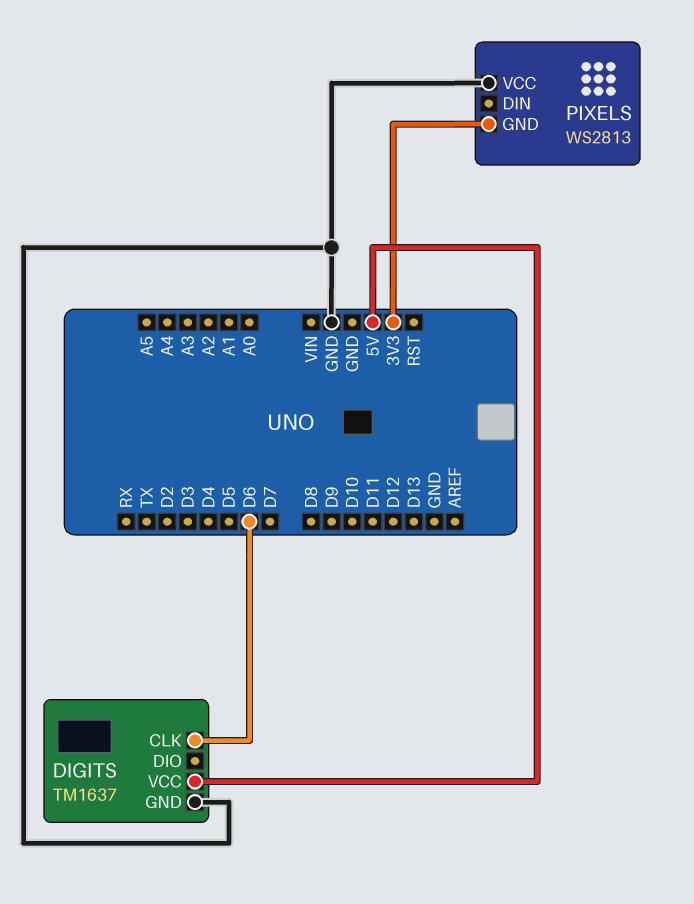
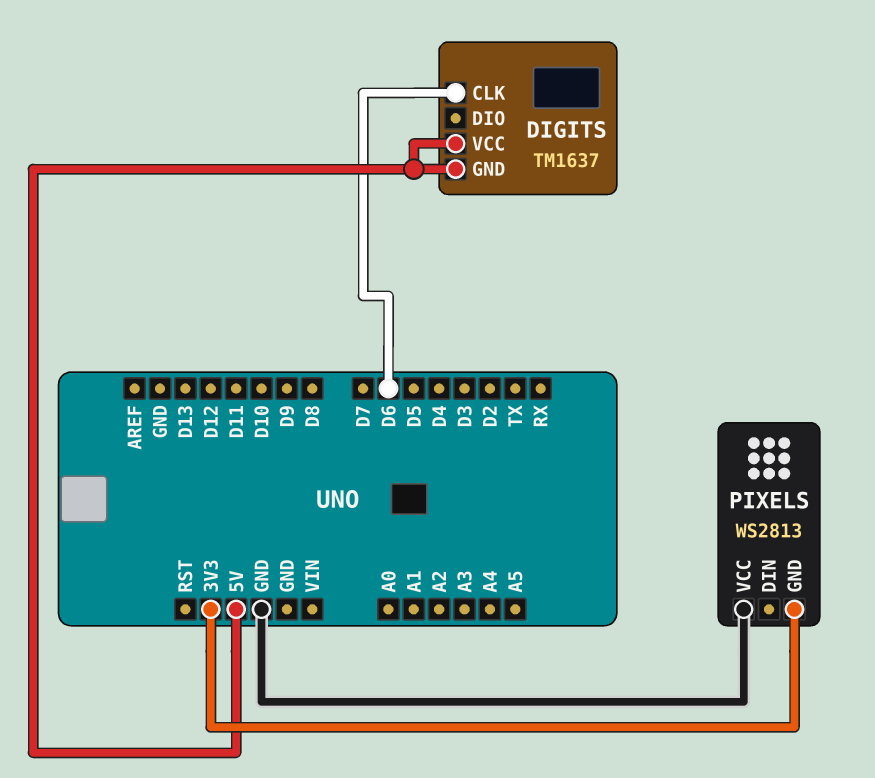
DIGITS pin GND: GND -> 5V

